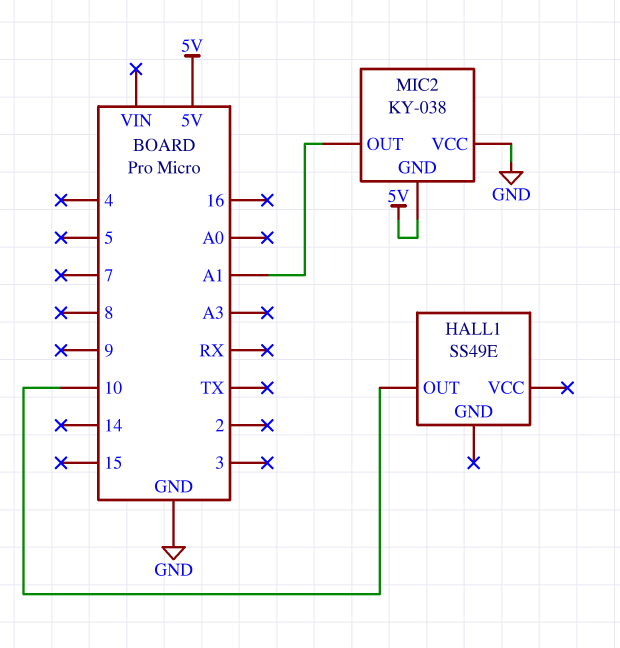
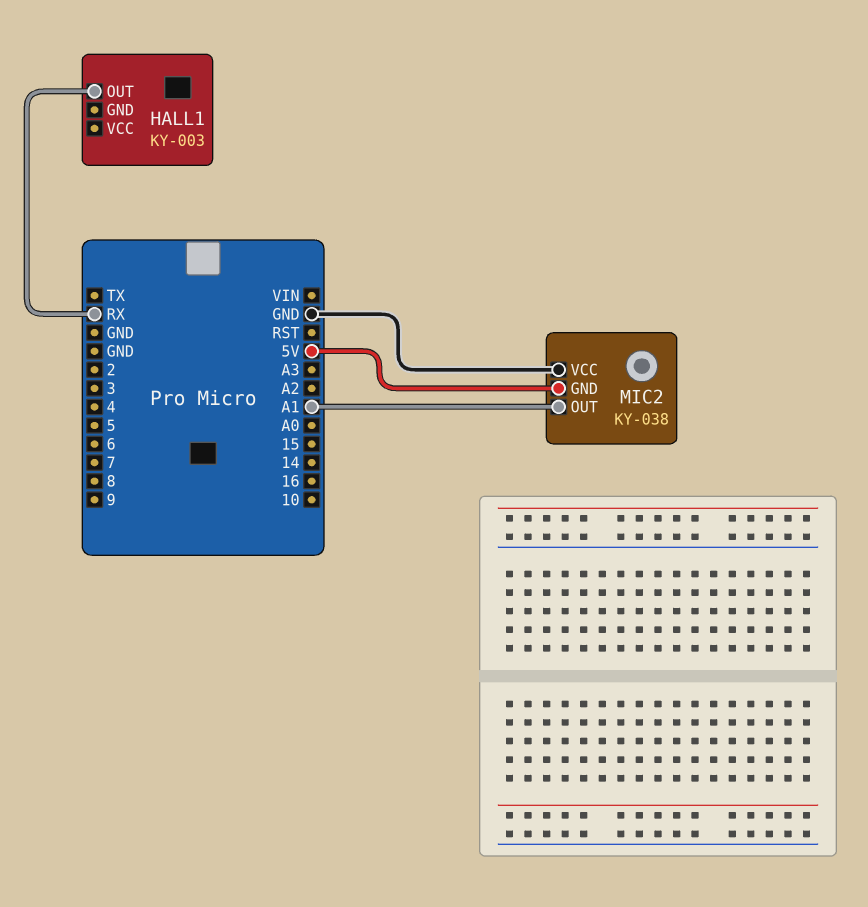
HALL1: SS49E -> KY-003
HALL1 pin OUT: 10 -> RX

